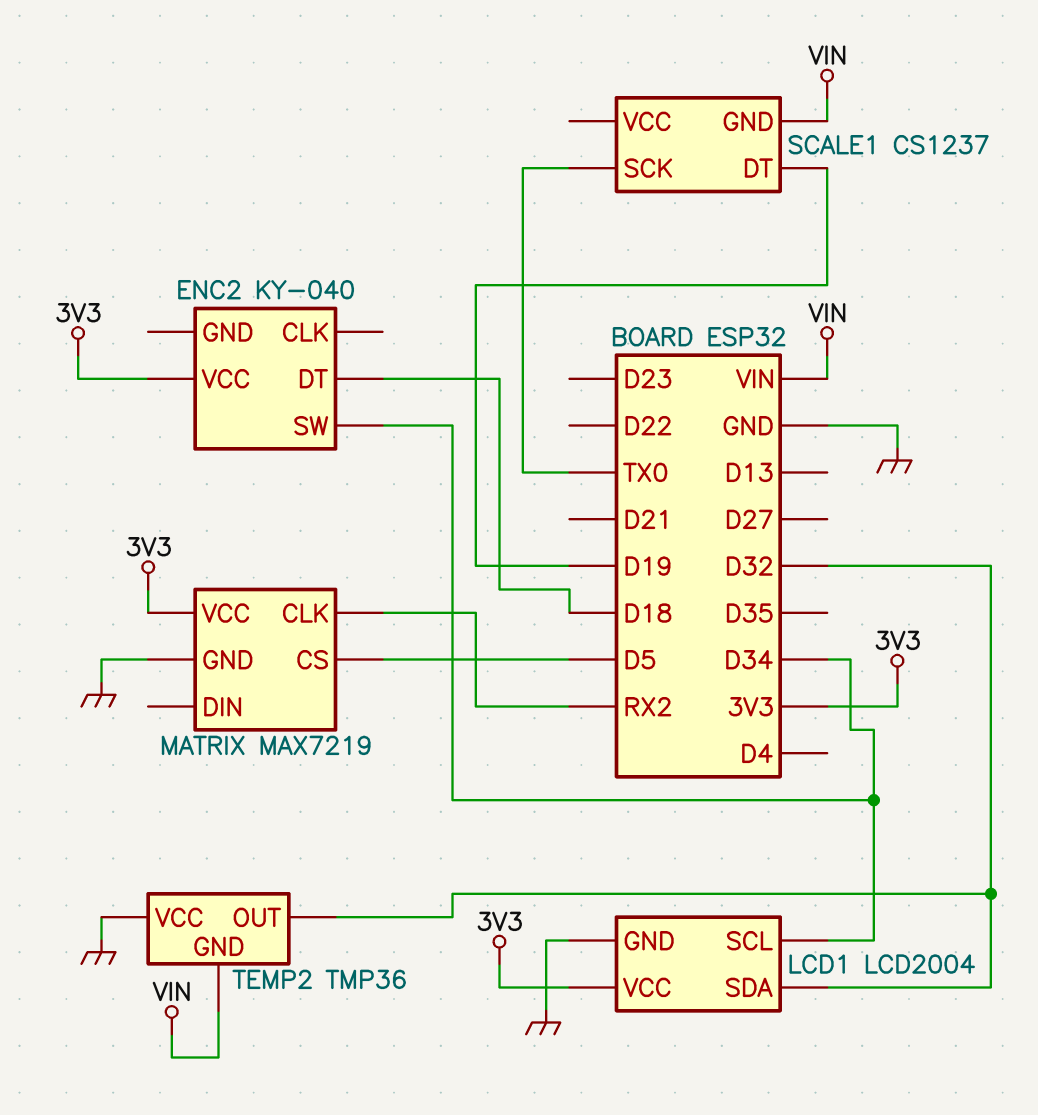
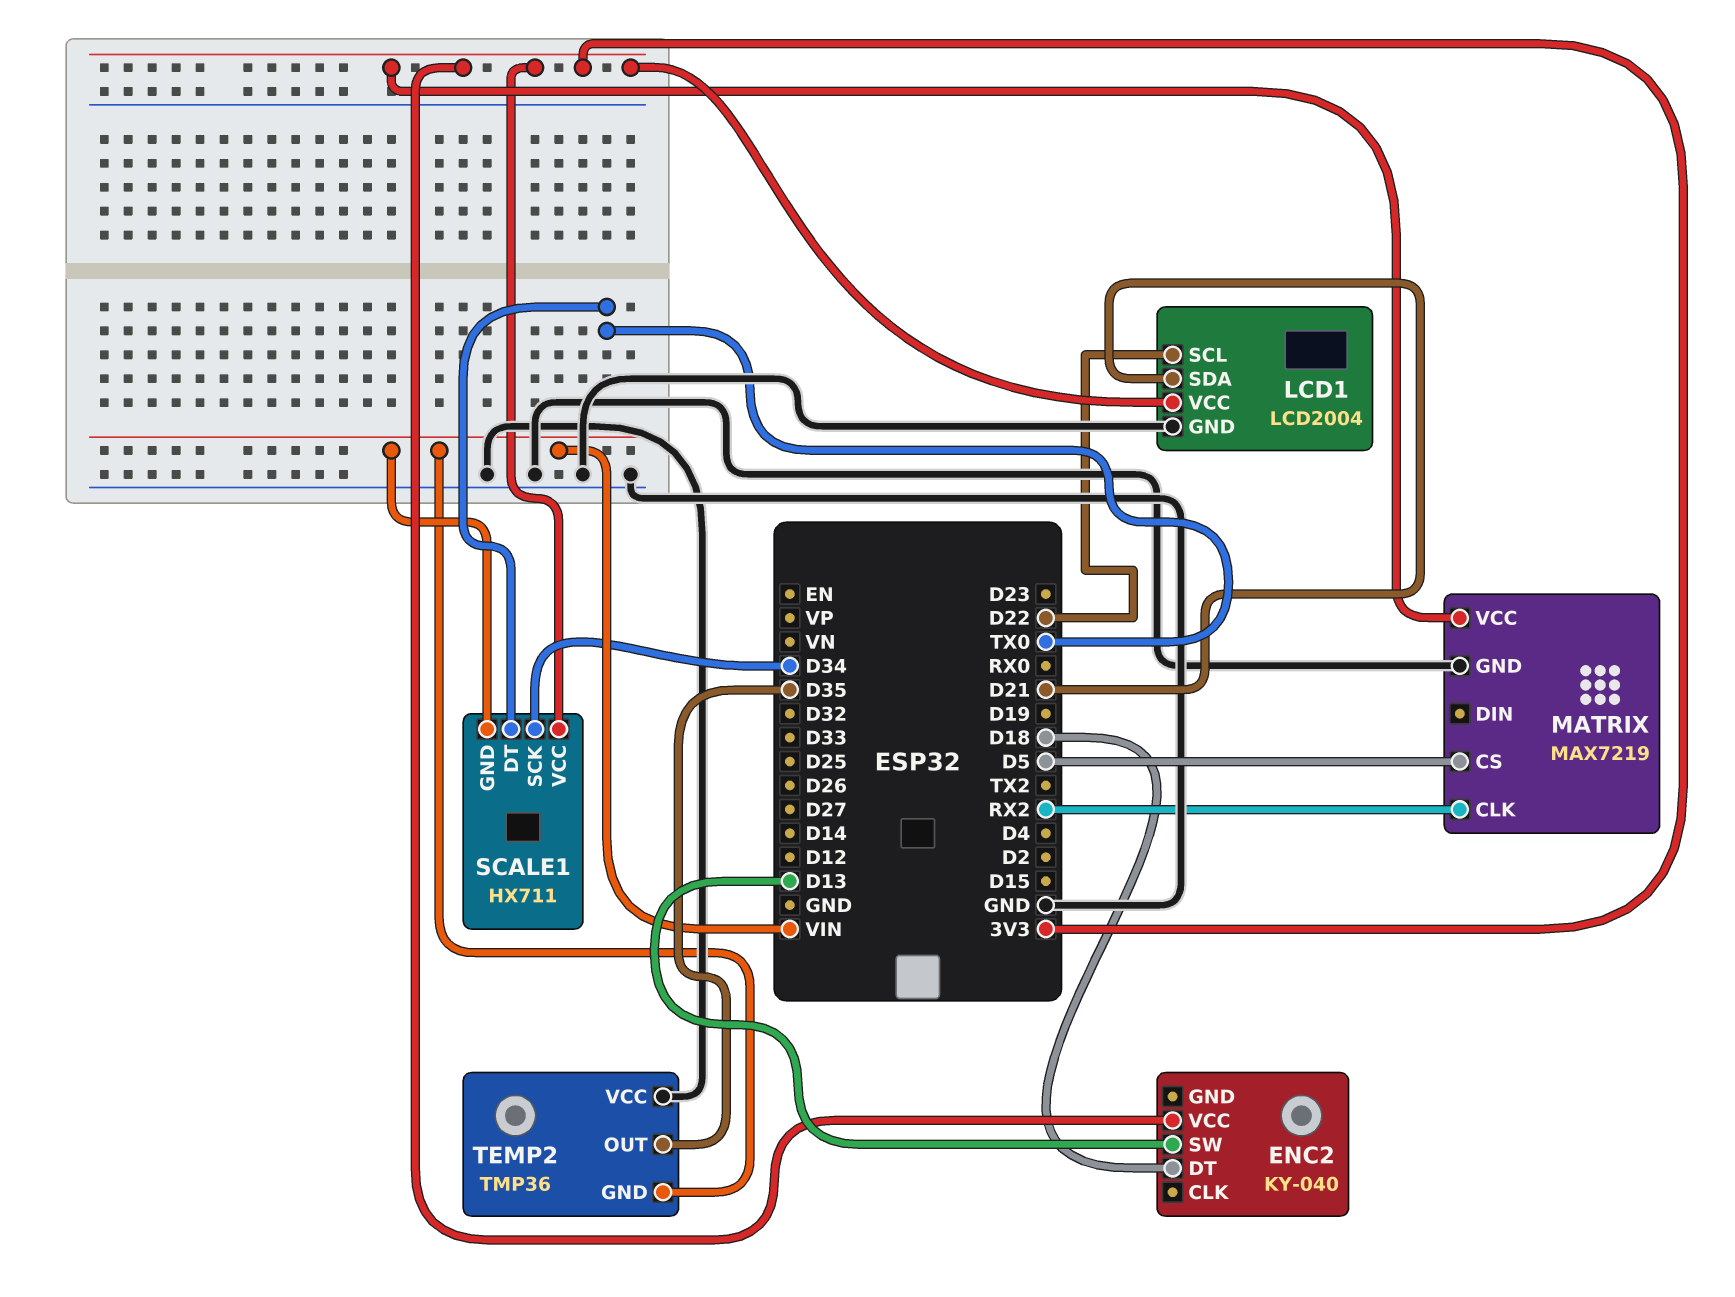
ENC2 pin SW: D34 -> D13
LCD1 pin SCL: D34 -> D22
LCD1 pin SDA: D32 -> D21
SCALE1: CS1237 -> HX711
SCALE1 pin DT: D19 -> TX0
SCALE1 pin SCK: TX0 -> D34
SCALE1 pin VCC: none -> 3V3
TEMP2 pin OUT: D32 -> D35

